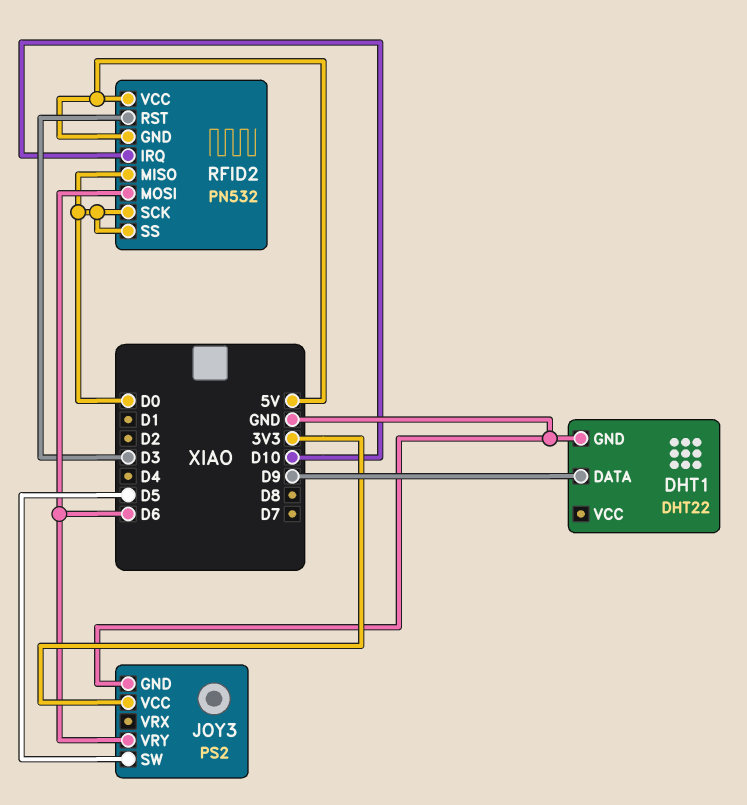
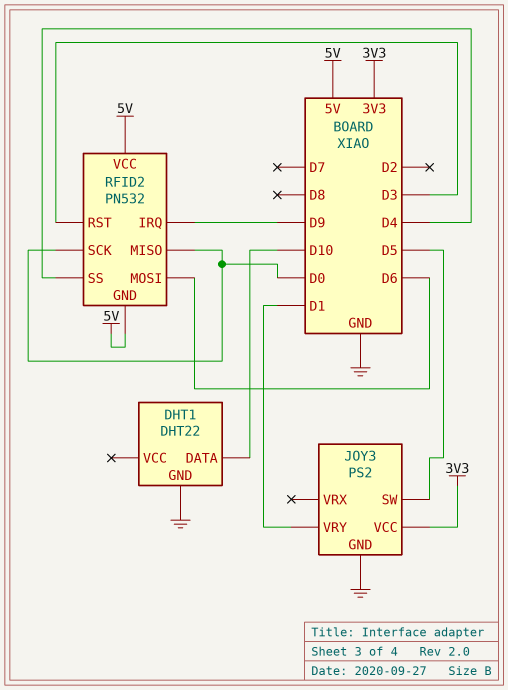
DHT1 pin DATA: D9 -> D10
JOY3 pin VRY: D6 -> D1
RFID2 pin IRQ: D10 -> D9
RFID2 pin SS: D0 -> D4

